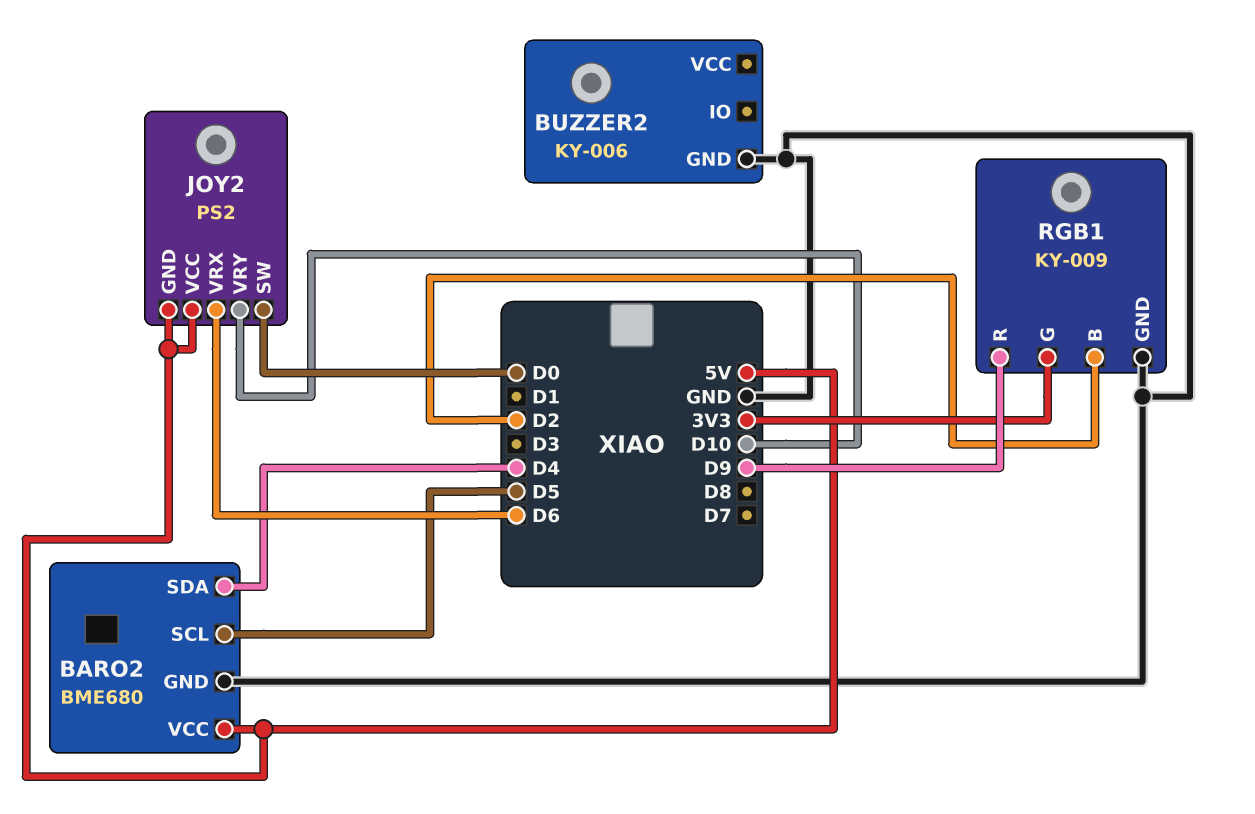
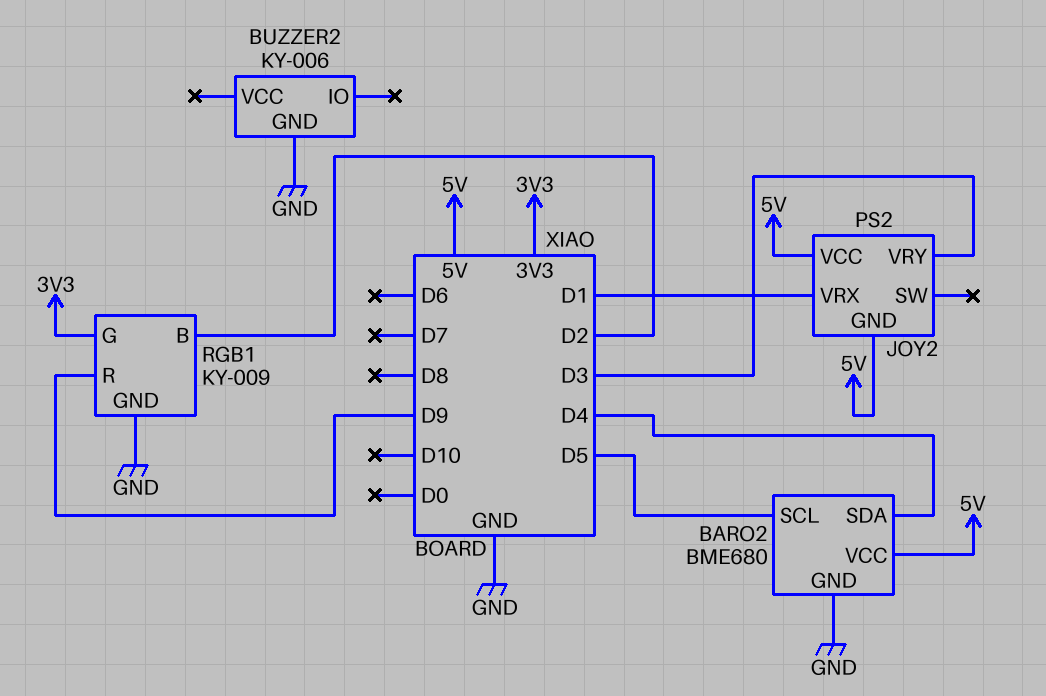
JOY2 pin SW: D0 -> none
JOY2 pin VRX: D6 -> D1
JOY2 pin VRY: D10 -> D3

